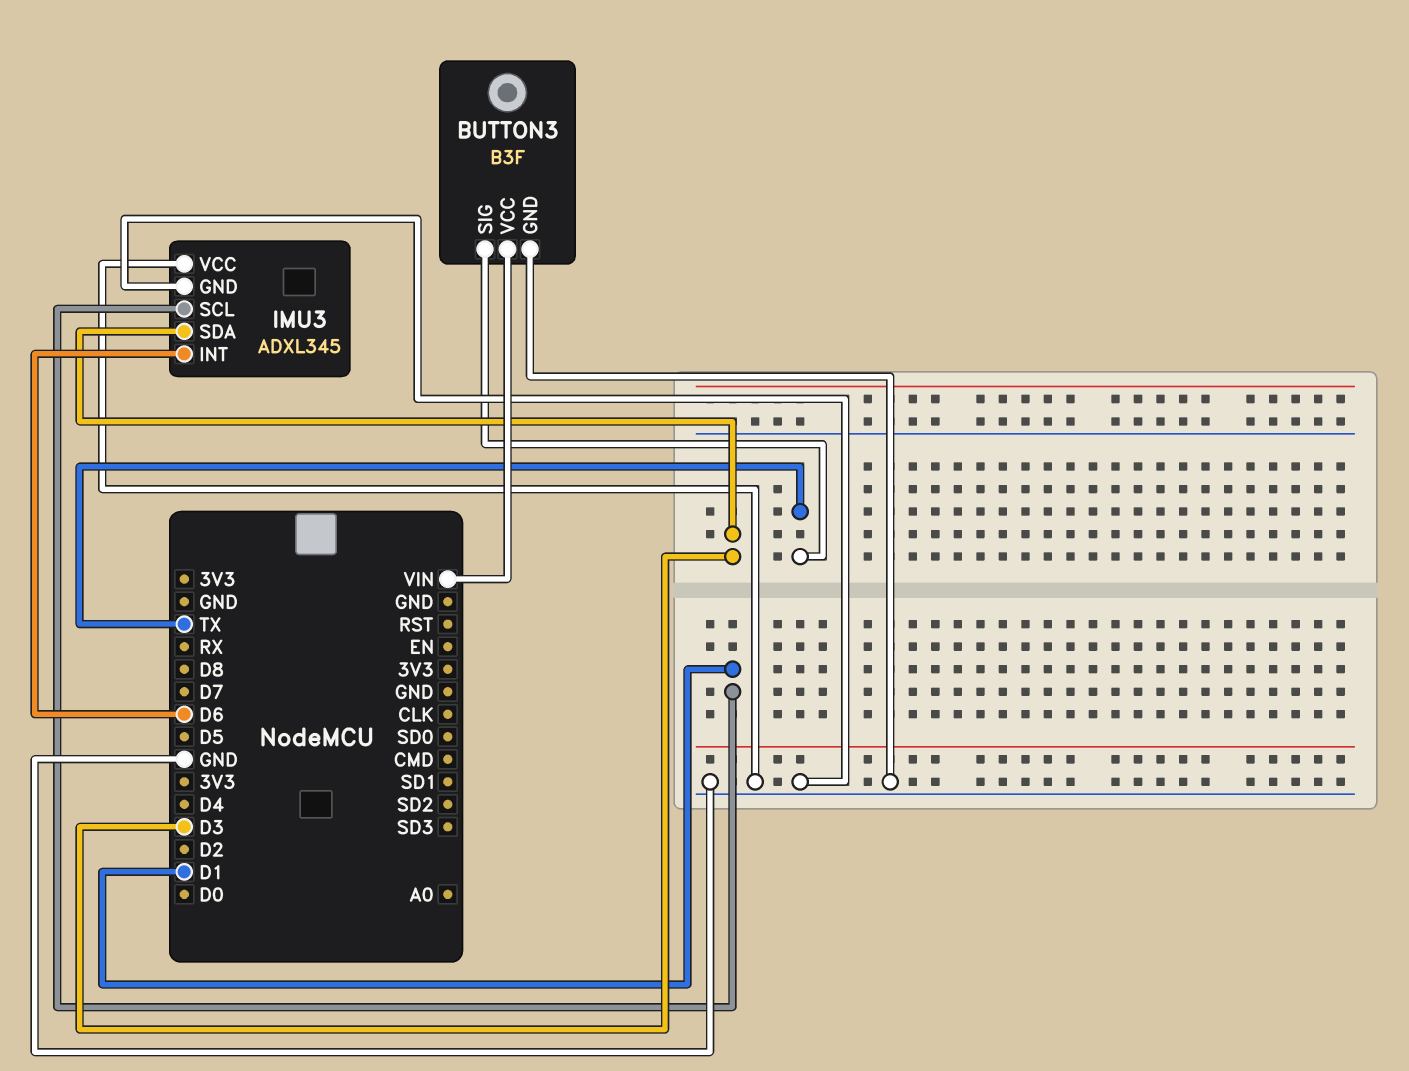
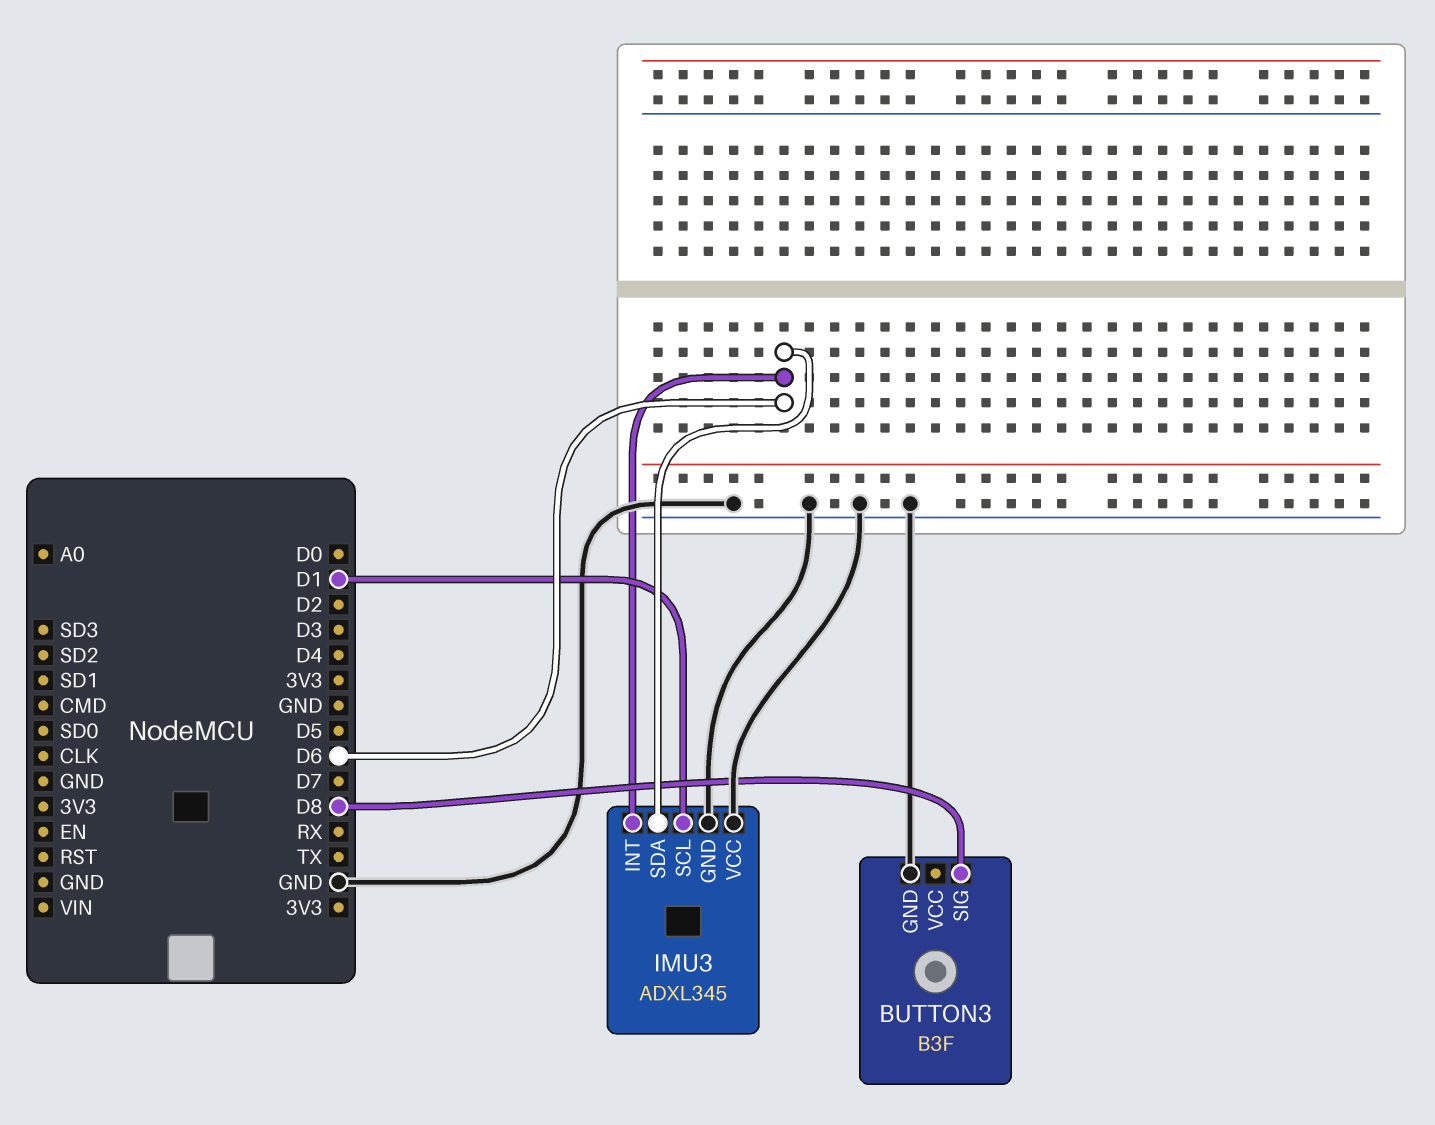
BUTTON3 pin SIG: TX -> D8
BUTTON3 pin VCC: VIN -> none
IMU3 pin SDA: D3 -> D6

